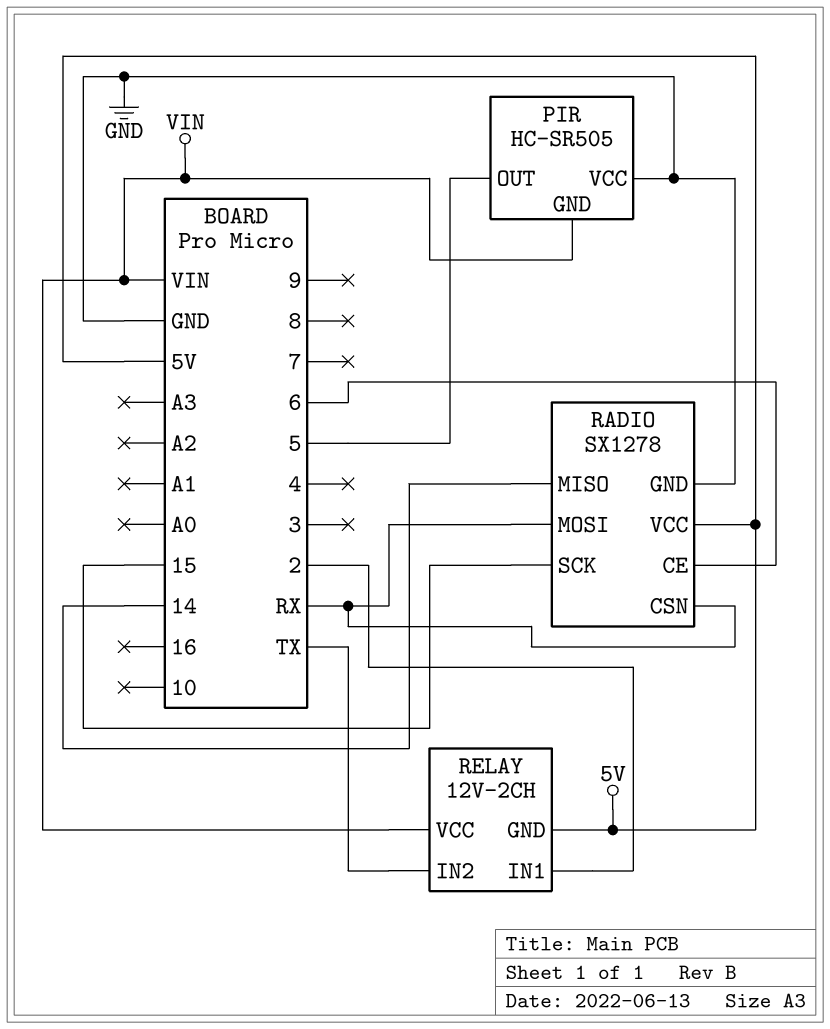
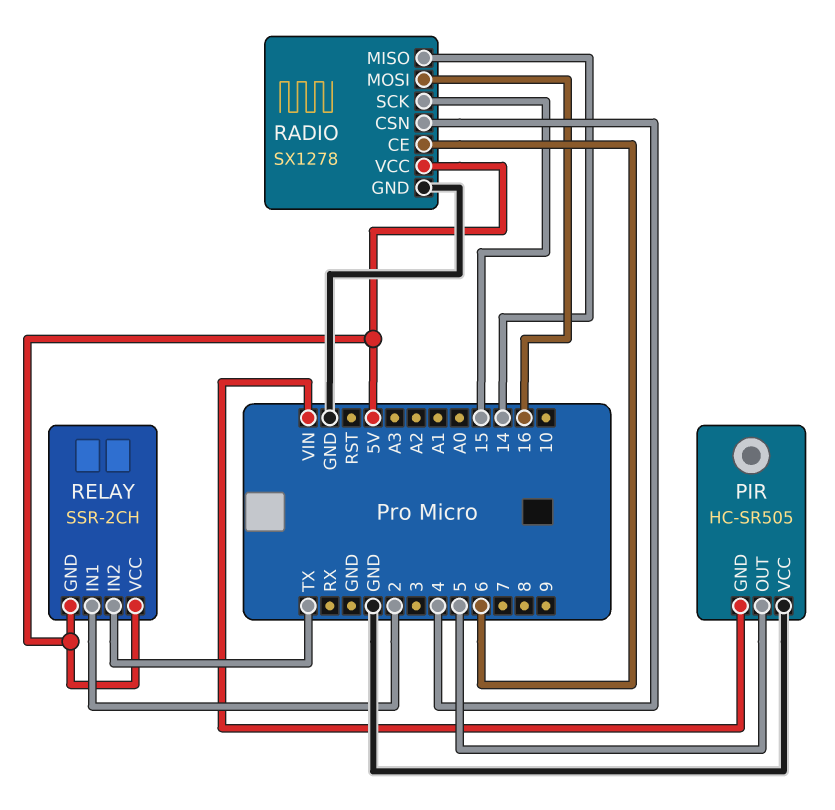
RADIO pin CSN: RX -> 4
RADIO pin MOSI: RX -> 16
RELAY: 12V-2CH -> SSR-2CH
RELAY pin VCC: VIN -> 5V

